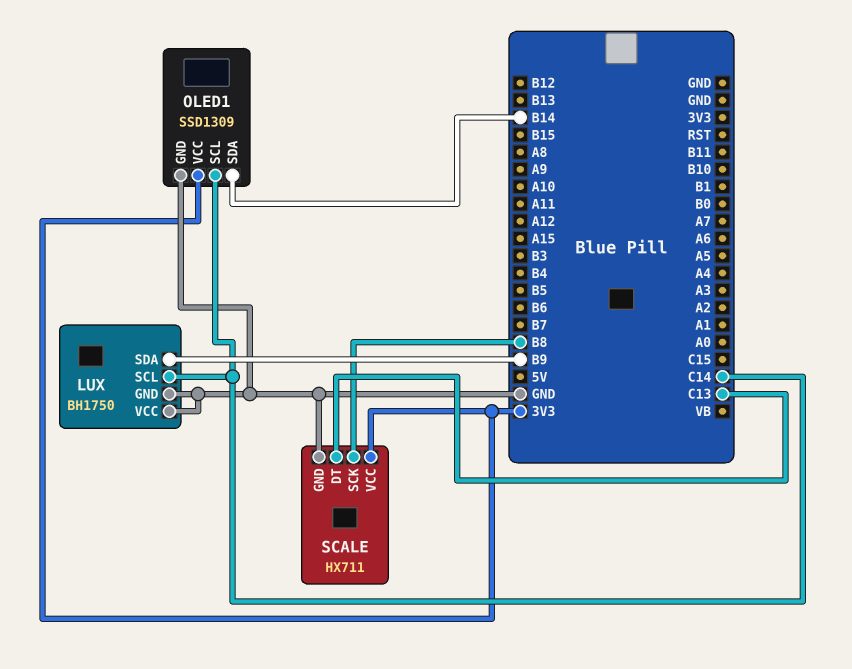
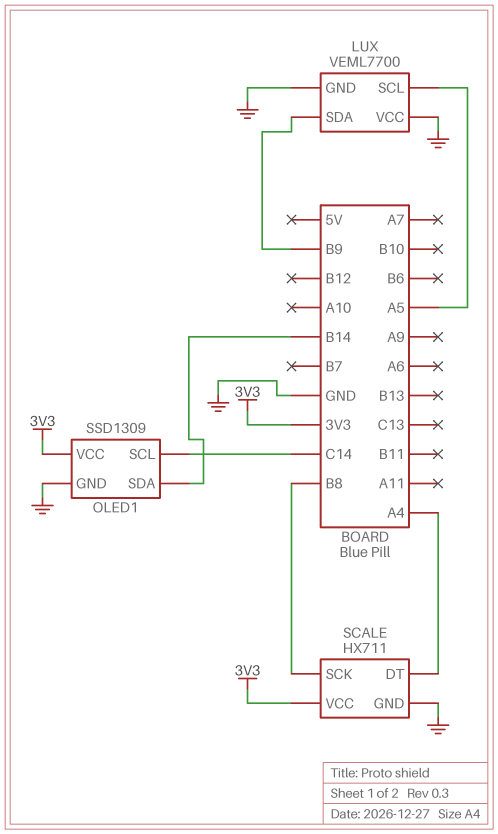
LUX: BH1750 -> VEML7700
LUX pin SCL: C14 -> A5
SCALE pin DT: C13 -> A4

